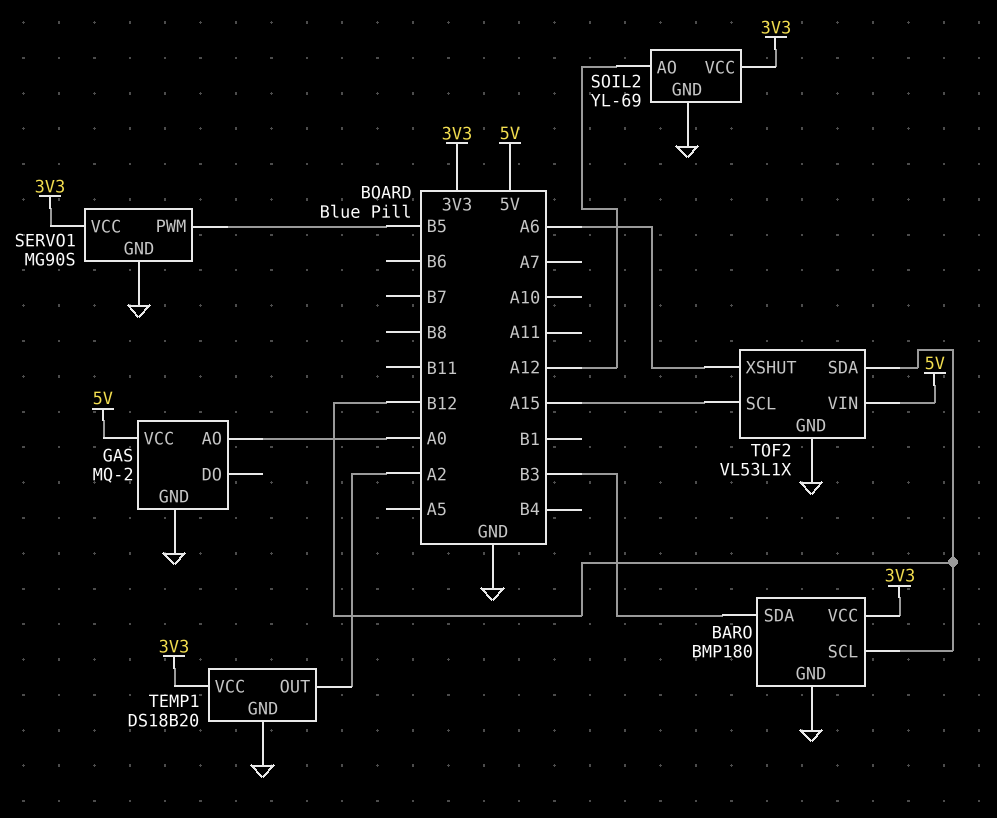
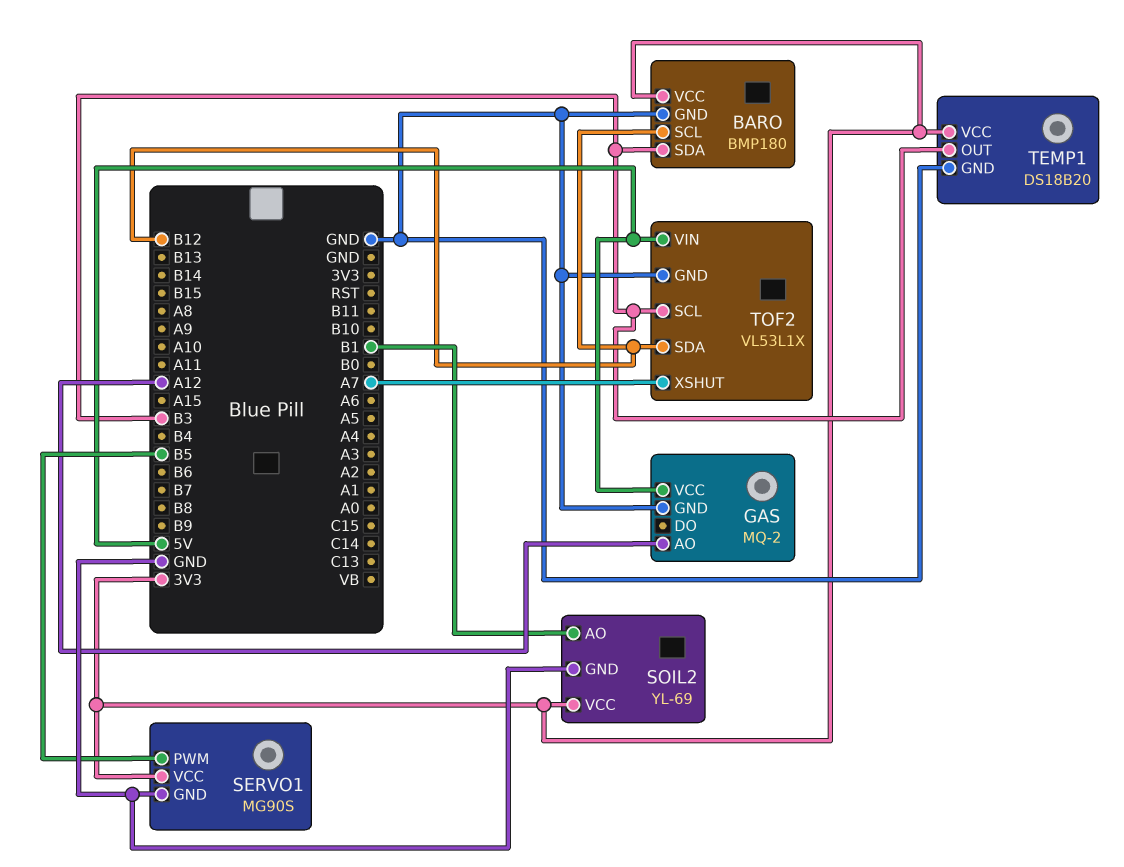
GAS pin AO: A0 -> A12
SOIL2 pin AO: A12 -> B1
TEMP1 pin OUT: A2 -> B3
TOF2 pin SCL: A15 -> B3
TOF2 pin XSHUT: A6 -> A7

